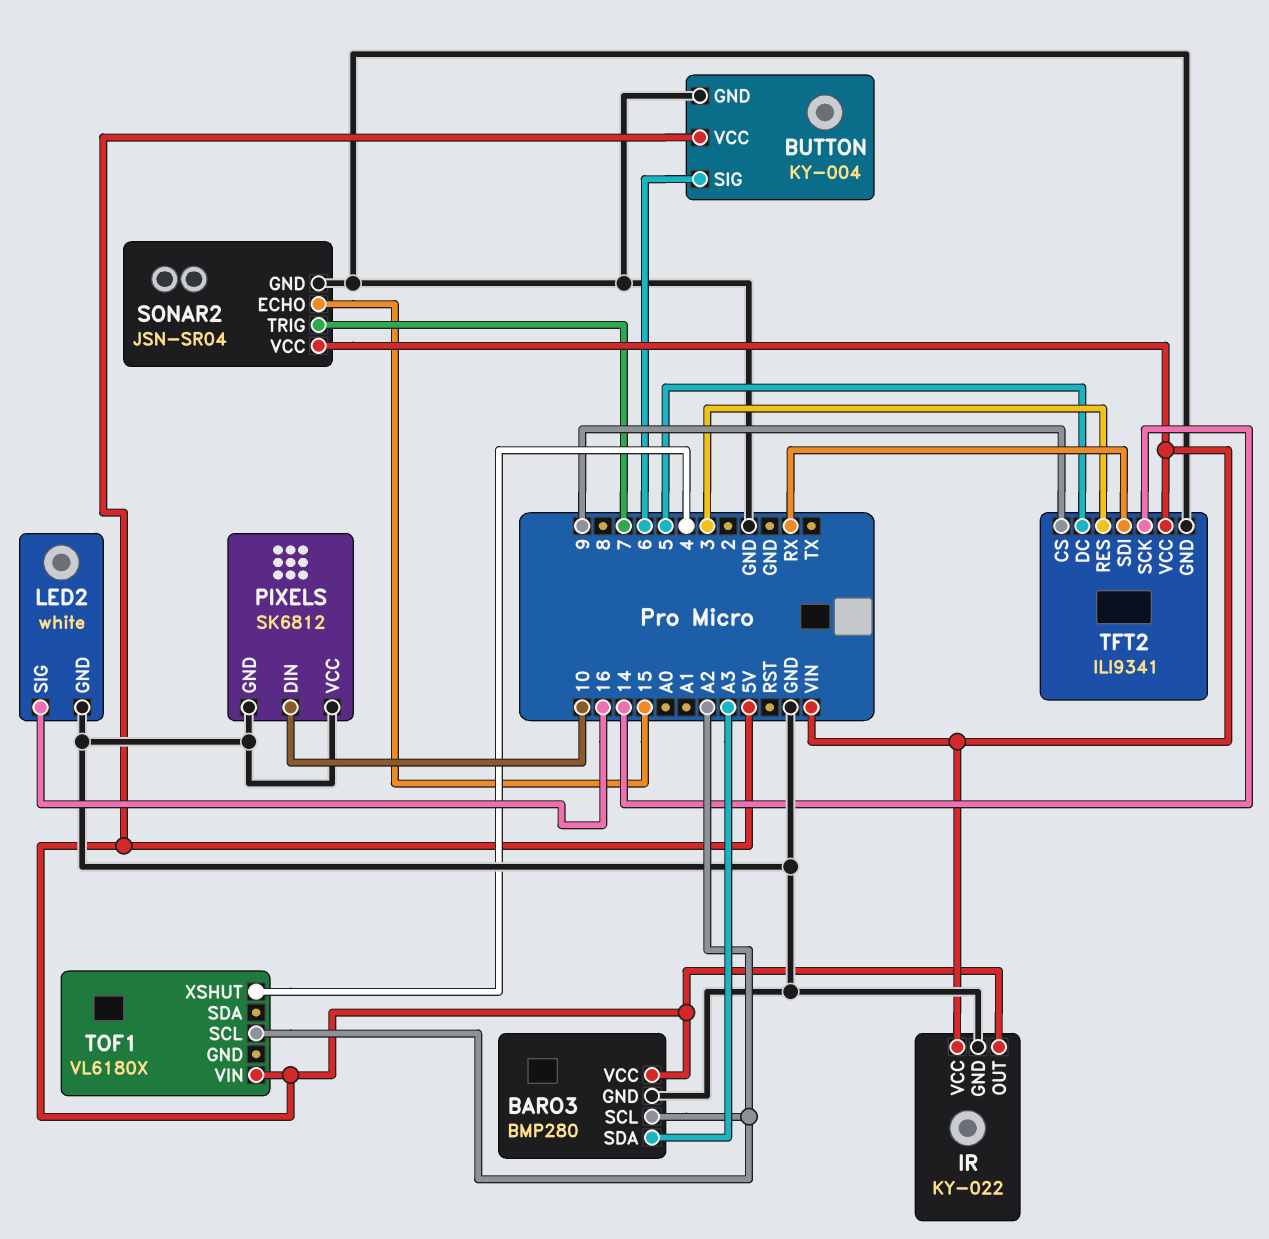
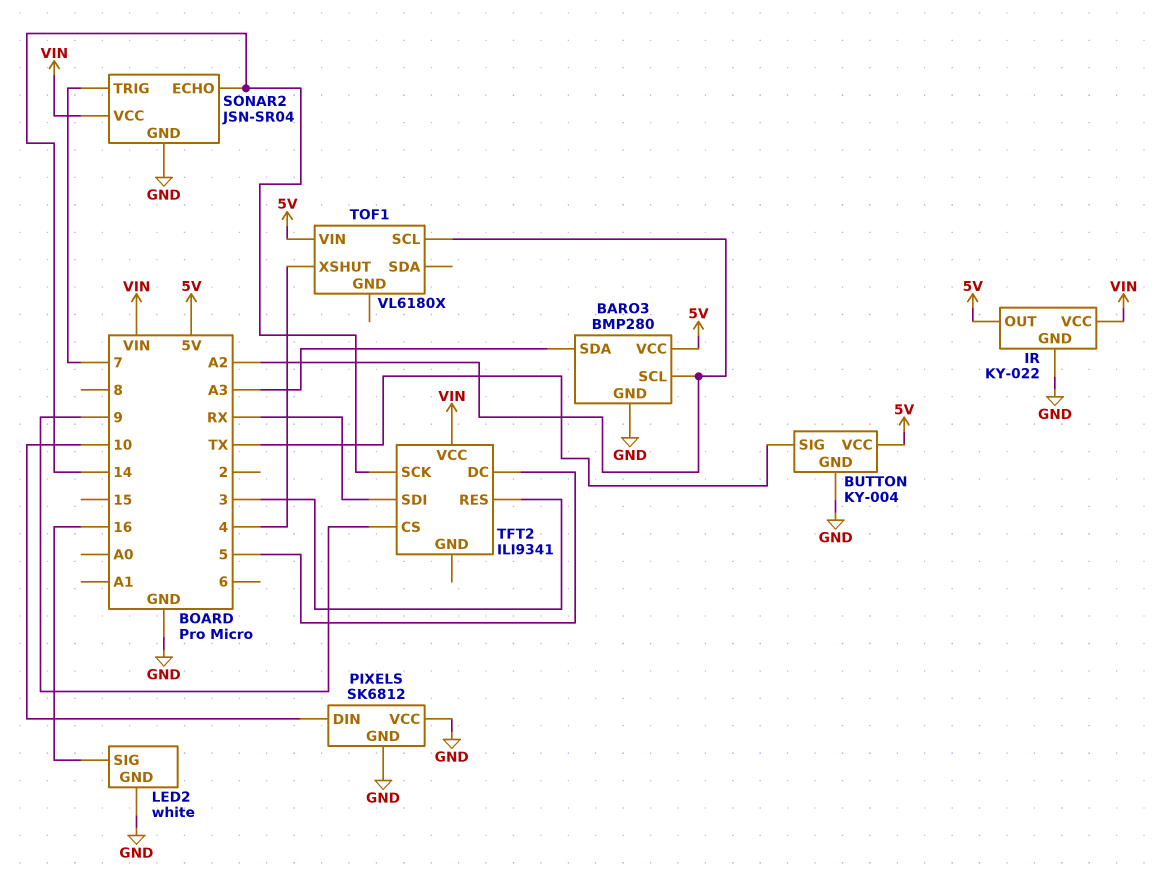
BUTTON pin SIG: 6 -> TX
SONAR2 pin ECHO: 15 -> 14
TFT2 pin GND: GND -> none

